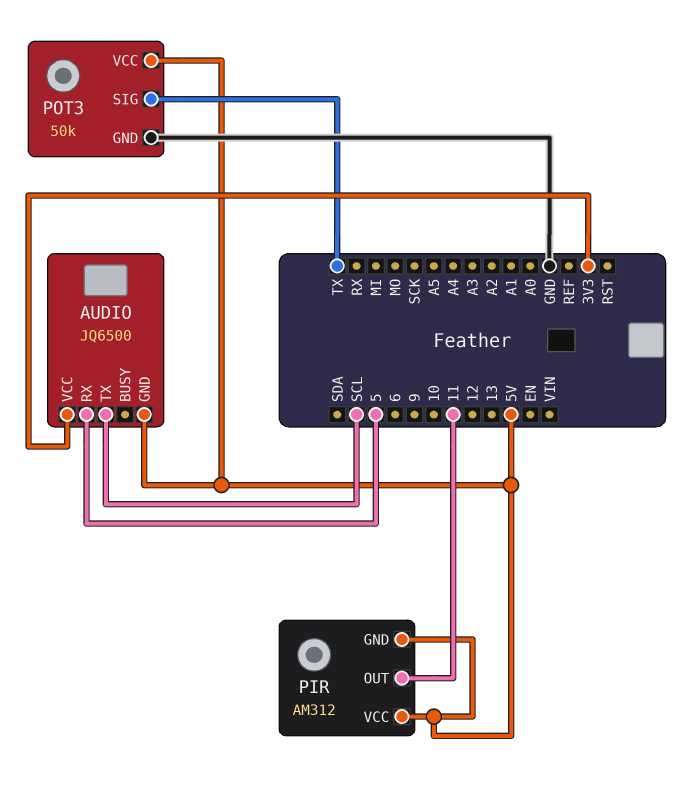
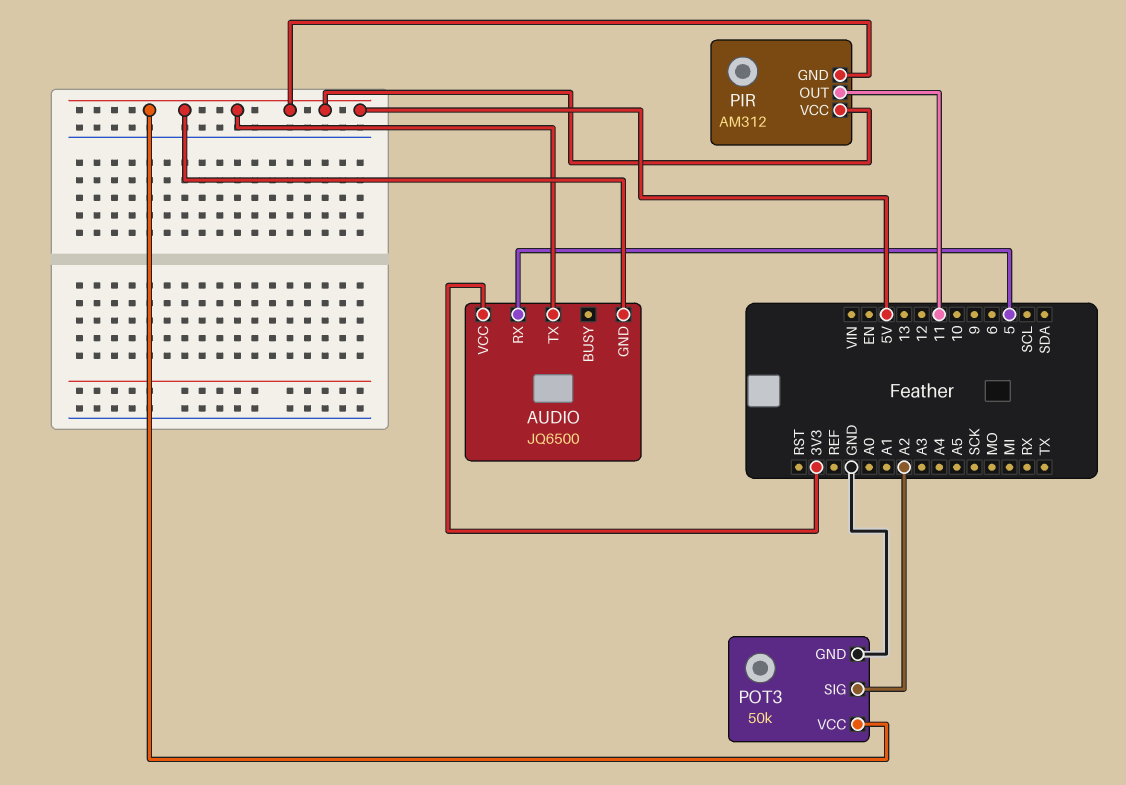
AUDIO pin TX: SCL -> 5V
POT3 pin SIG: TX -> A2

